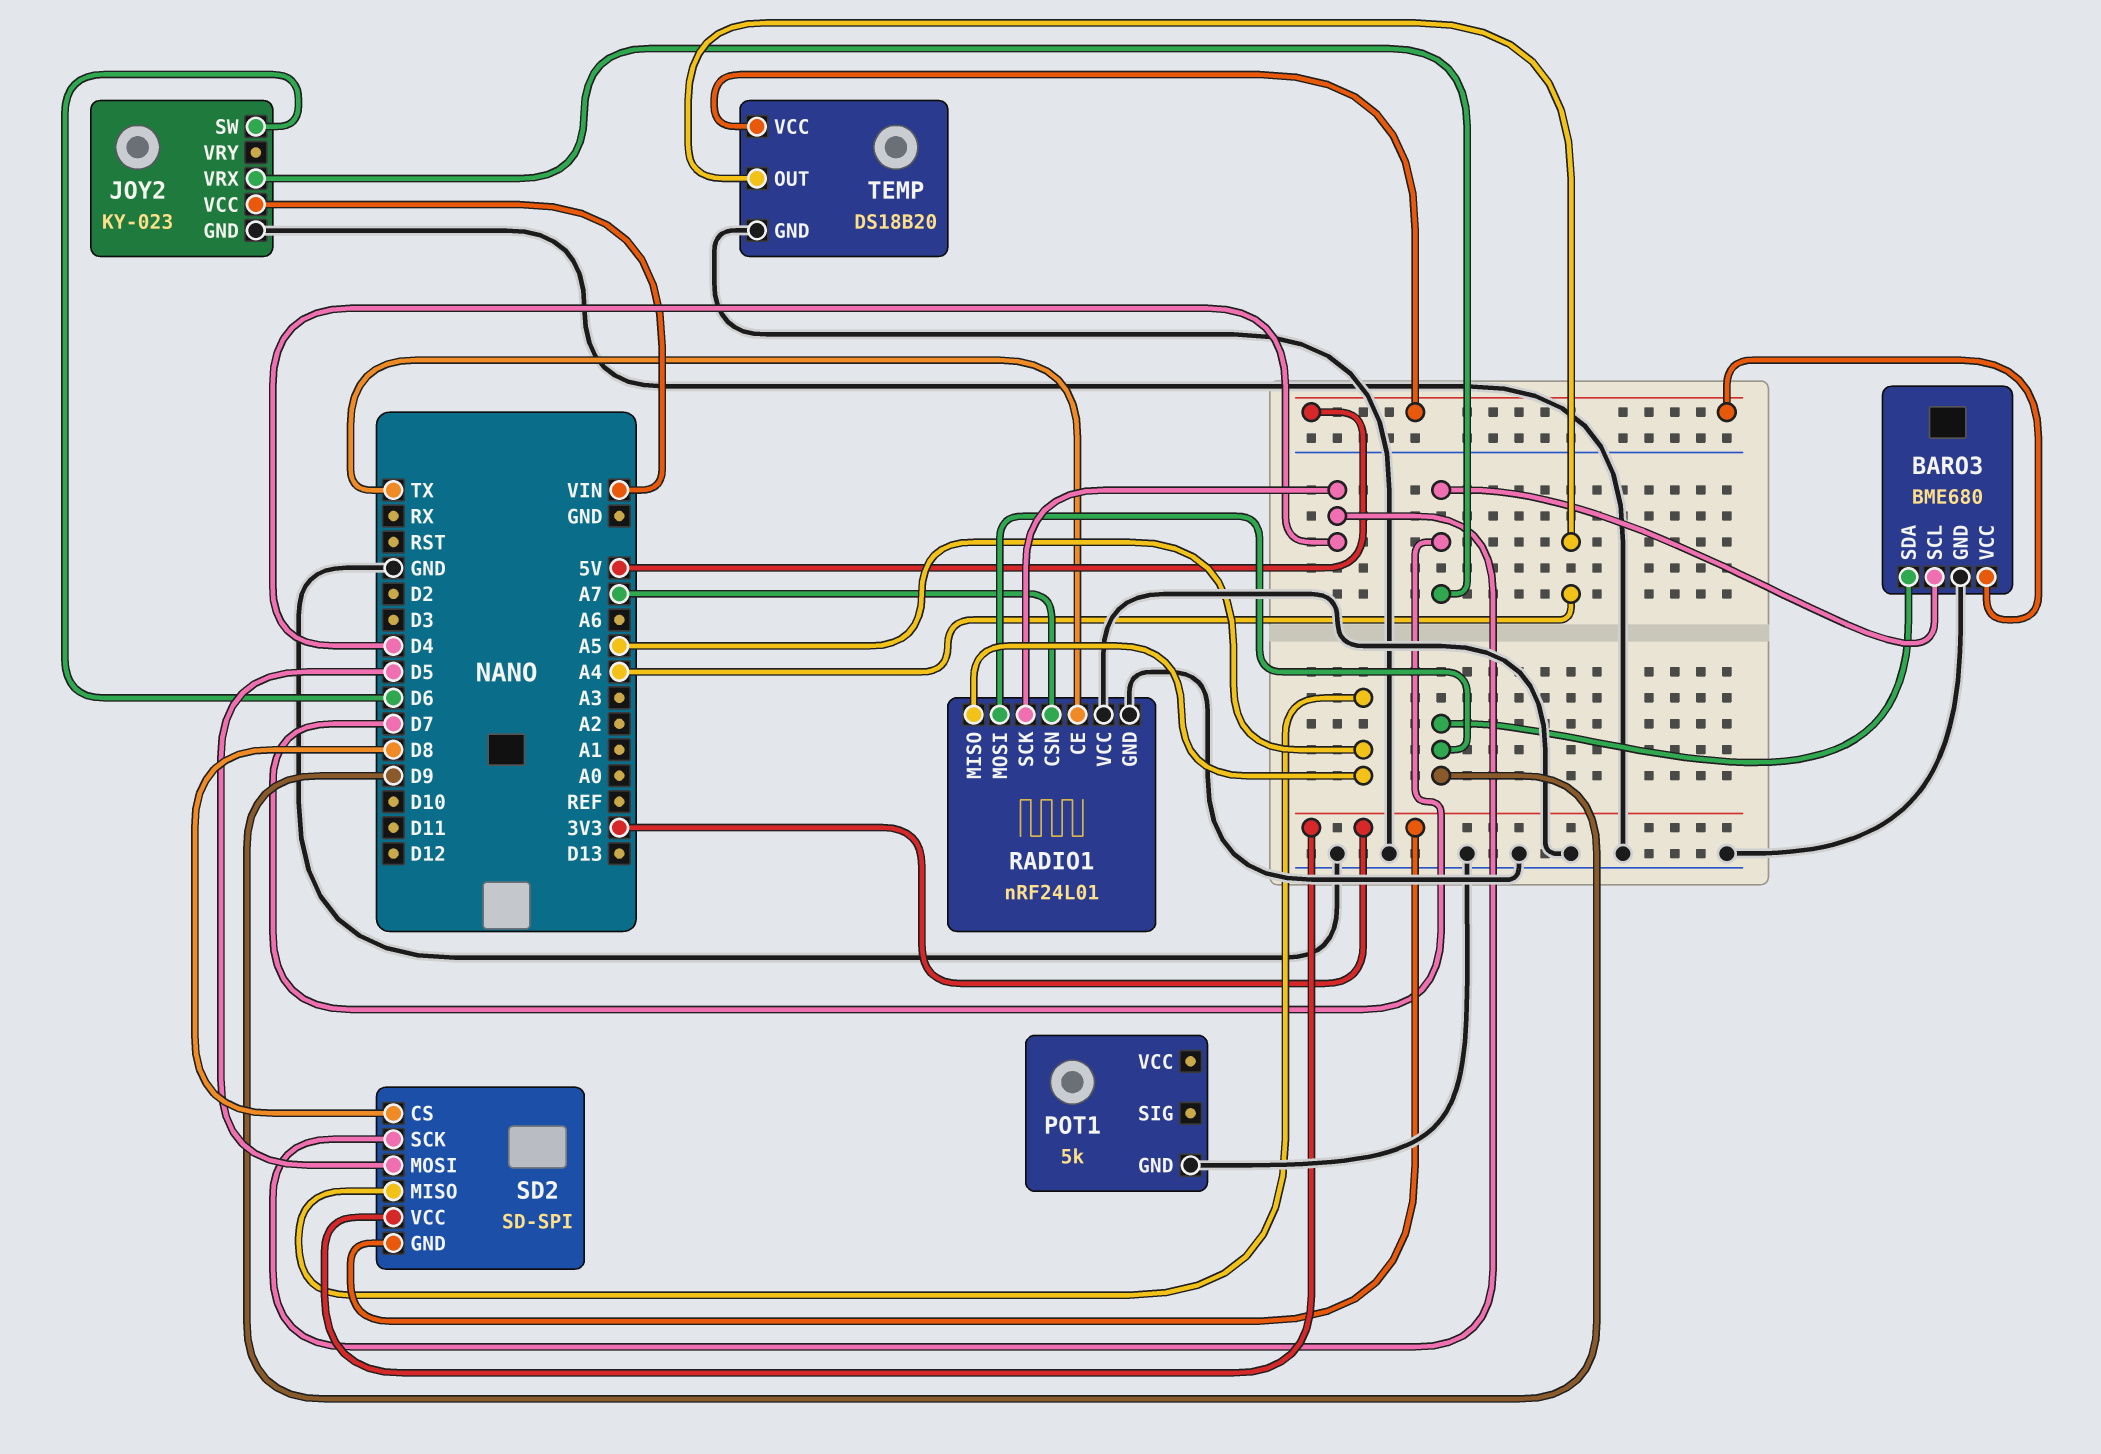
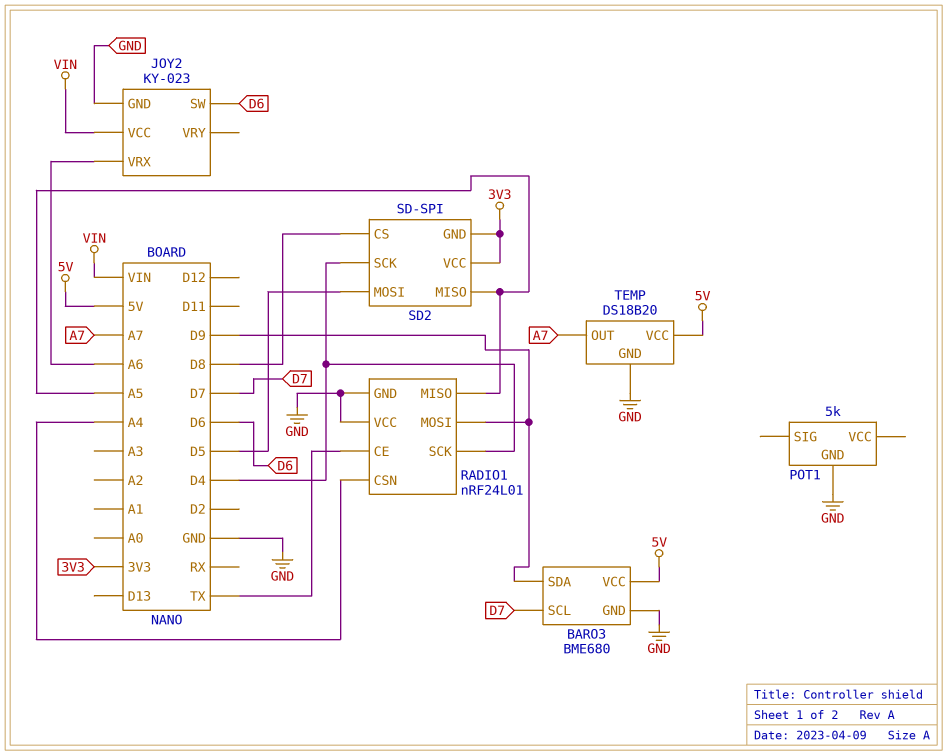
JOY2 pin VRX: D7 -> A6
RADIO1 pin CSN: A7 -> A4
TEMP pin OUT: A4 -> A7

